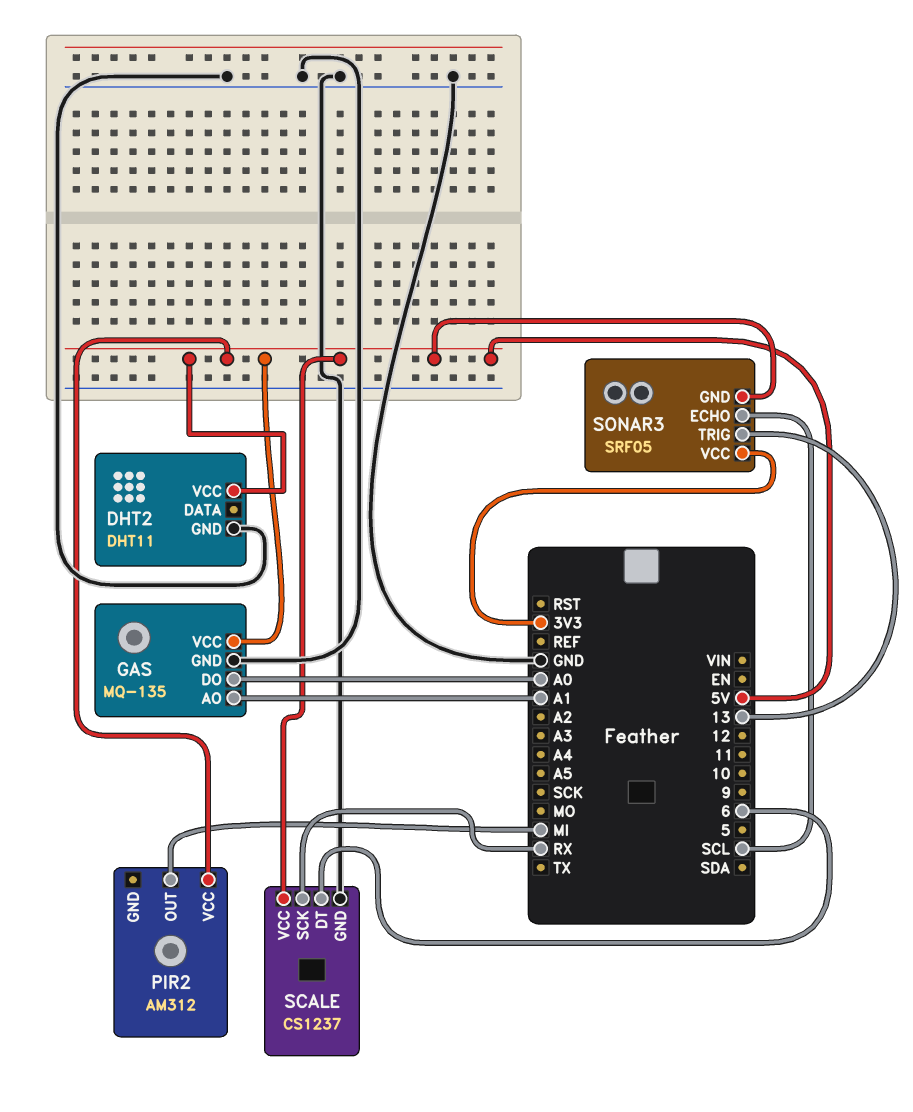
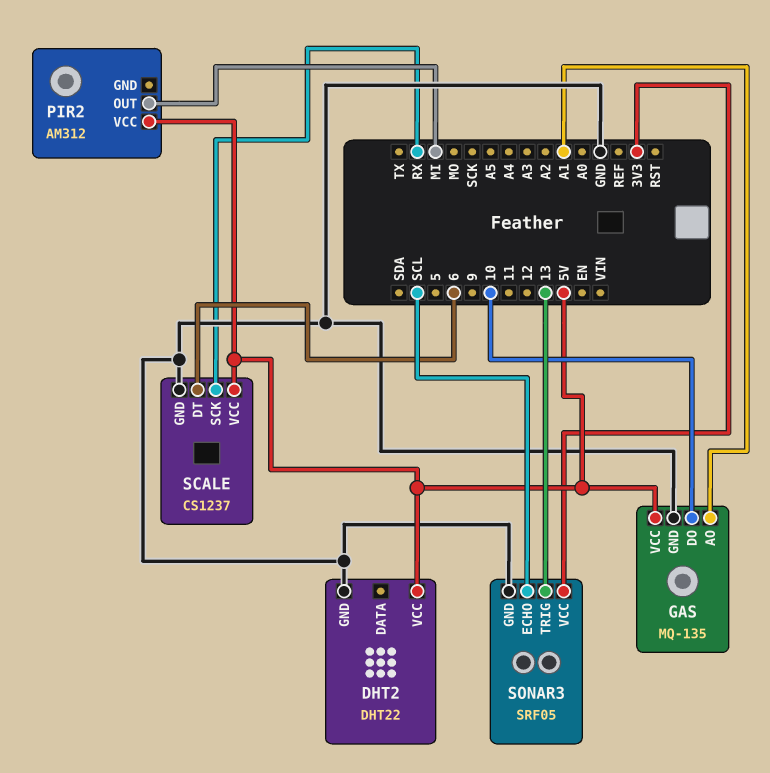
DHT2: DHT11 -> DHT22
GAS pin DO: A0 -> 10
SONAR3 pin GND: 5V -> GND

